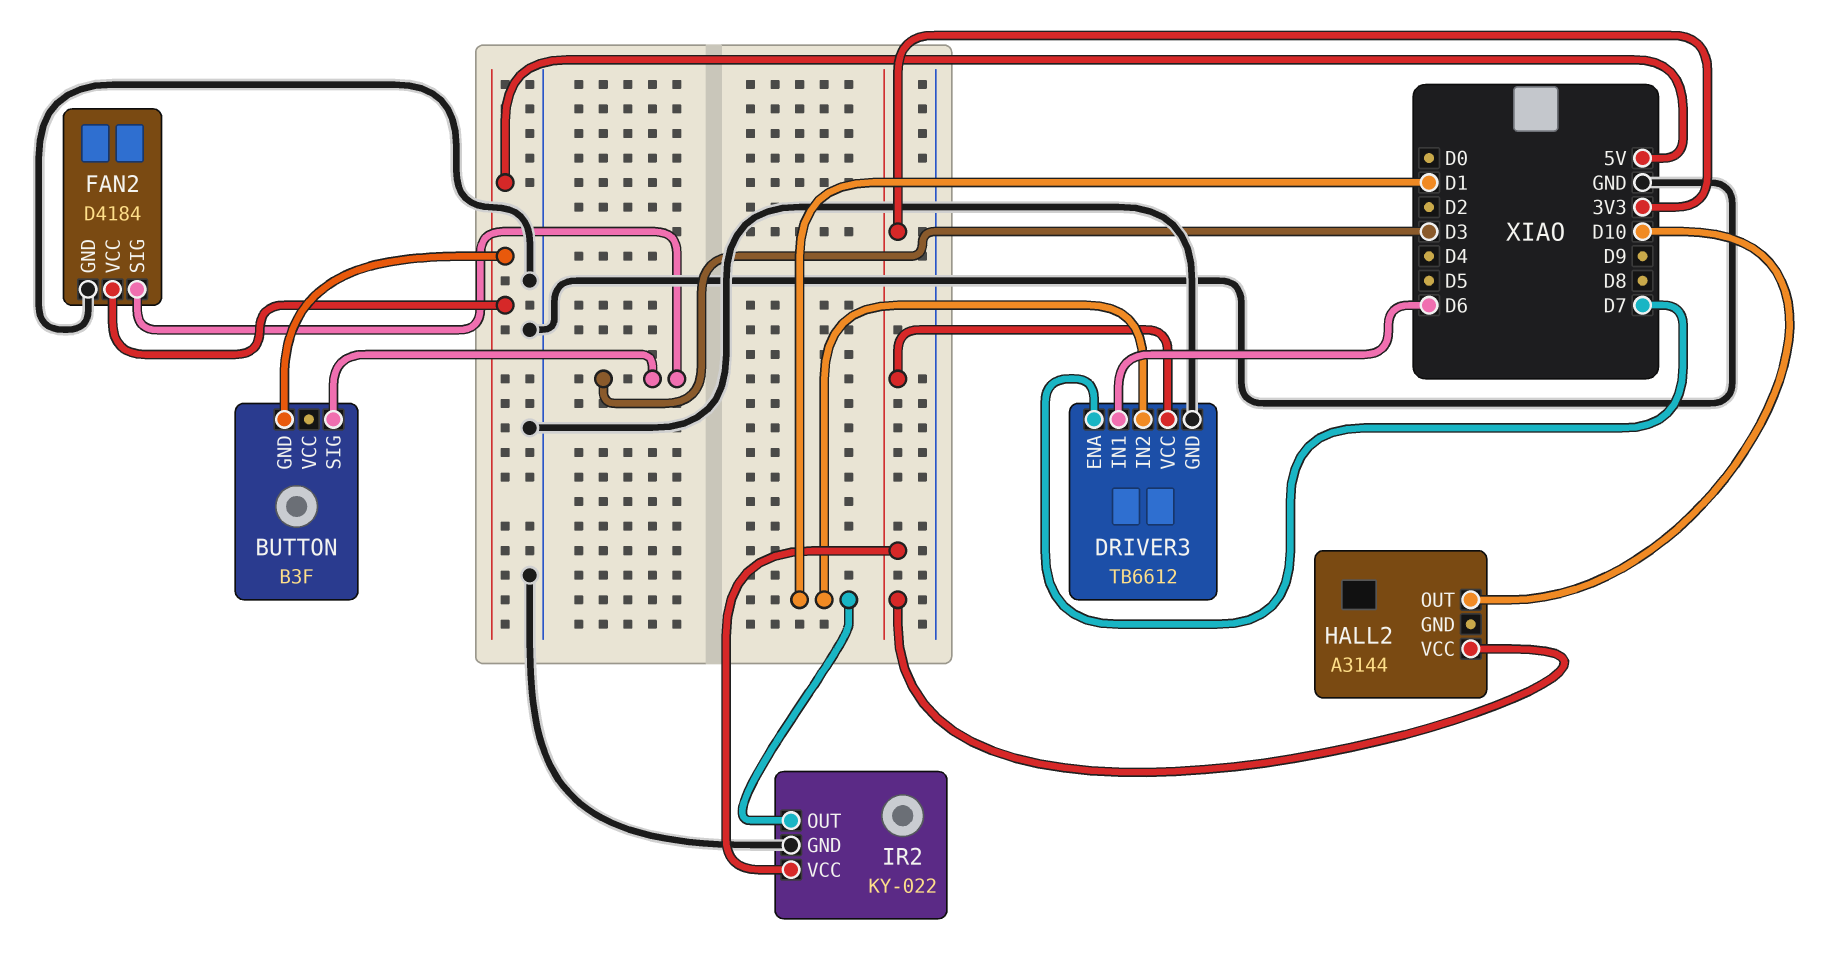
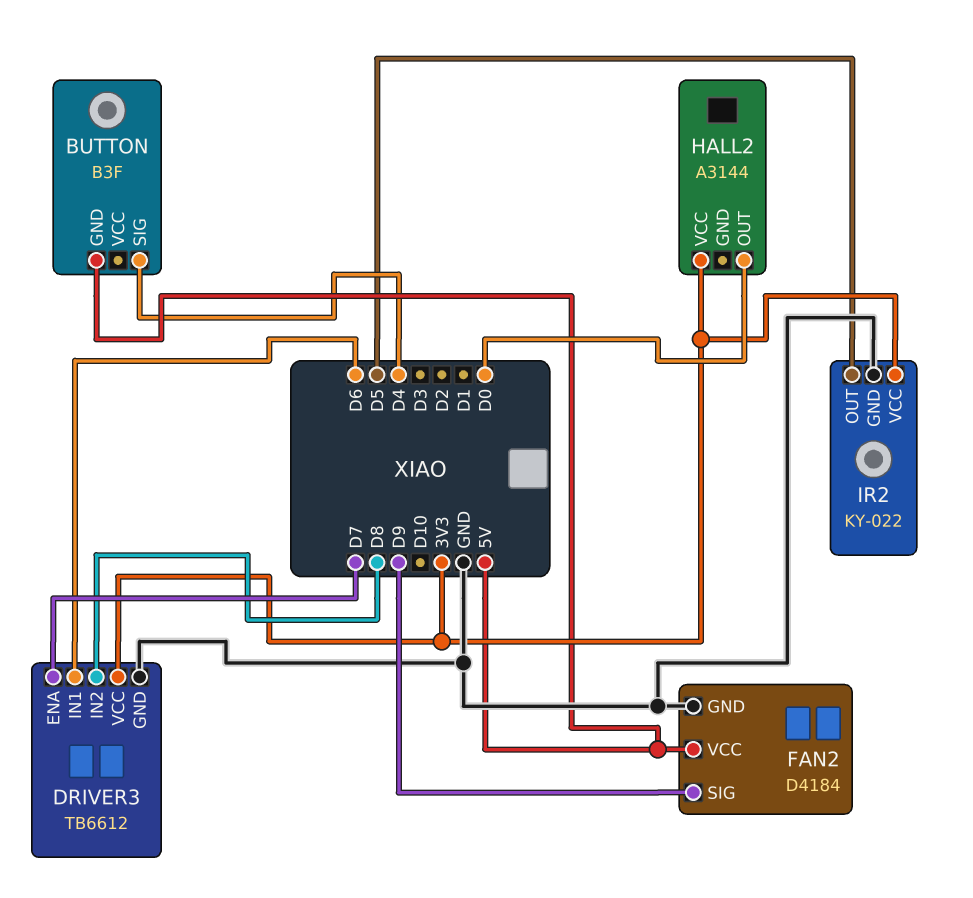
BUTTON pin SIG: D3 -> D4
DRIVER3 pin IN2: D1 -> D8
FAN2 pin SIG: D3 -> D9
HALL2 pin OUT: D10 -> D0
IR2 pin OUT: D1 -> D5

